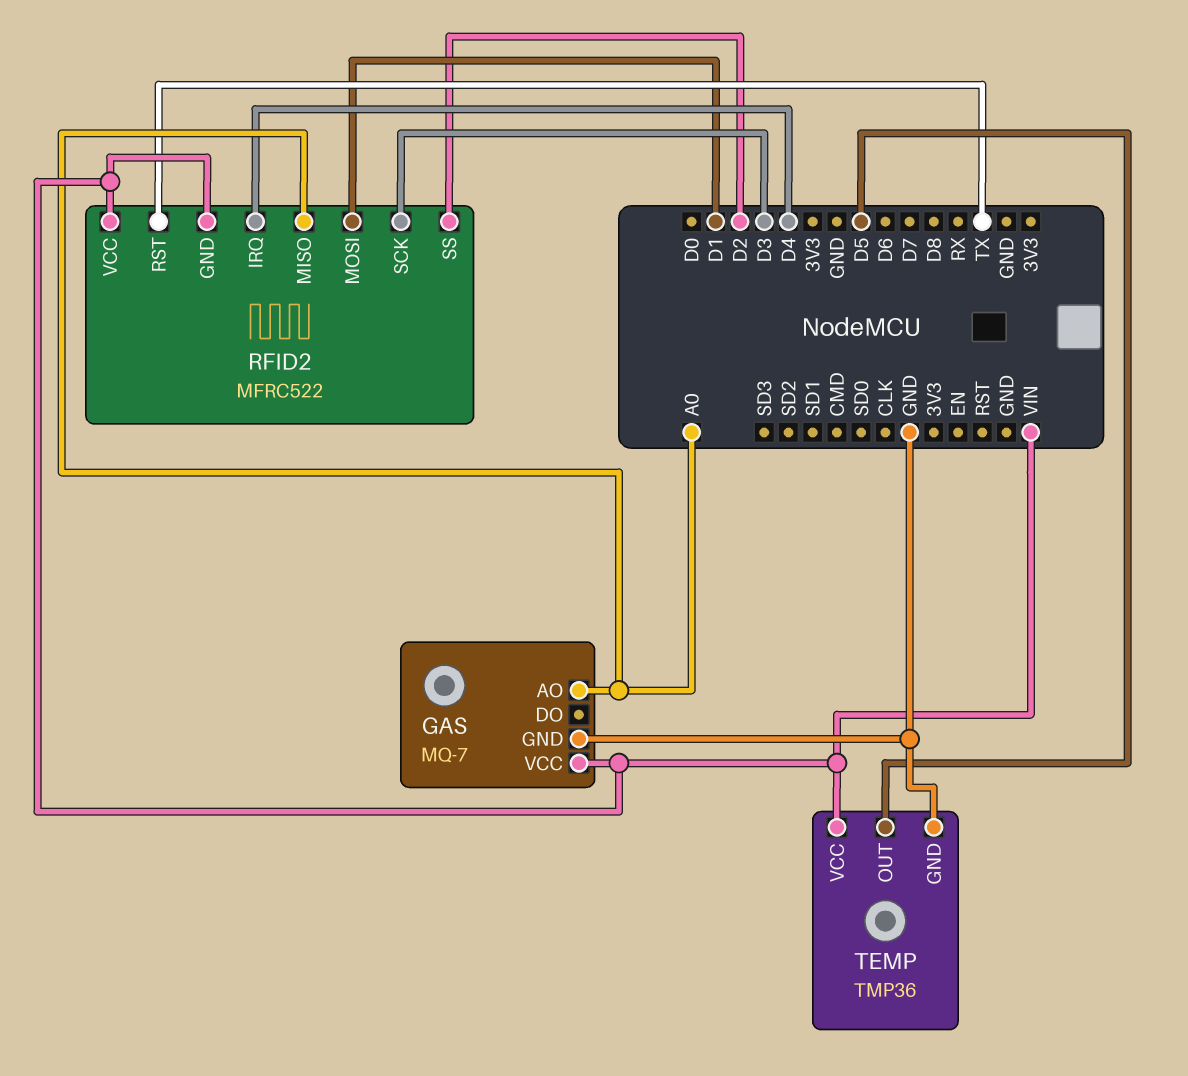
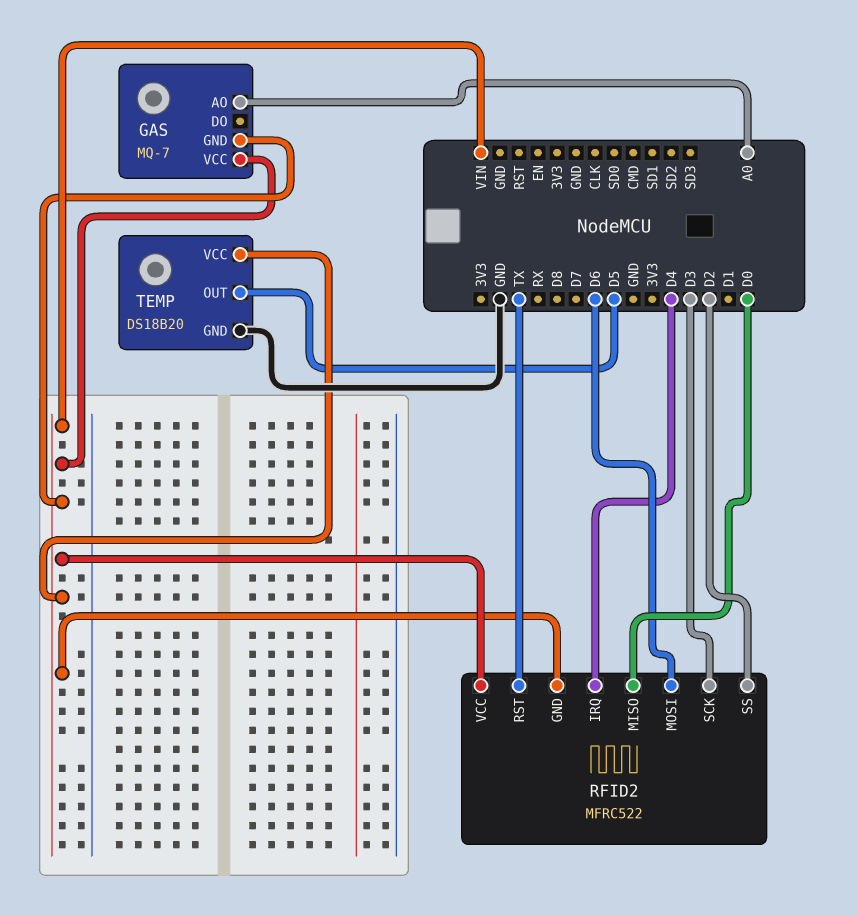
GAS pin GND: GND -> VIN
RFID2 pin MISO: A0 -> D0
RFID2 pin MOSI: D1 -> D6
TEMP: TMP36 -> DS18B20

